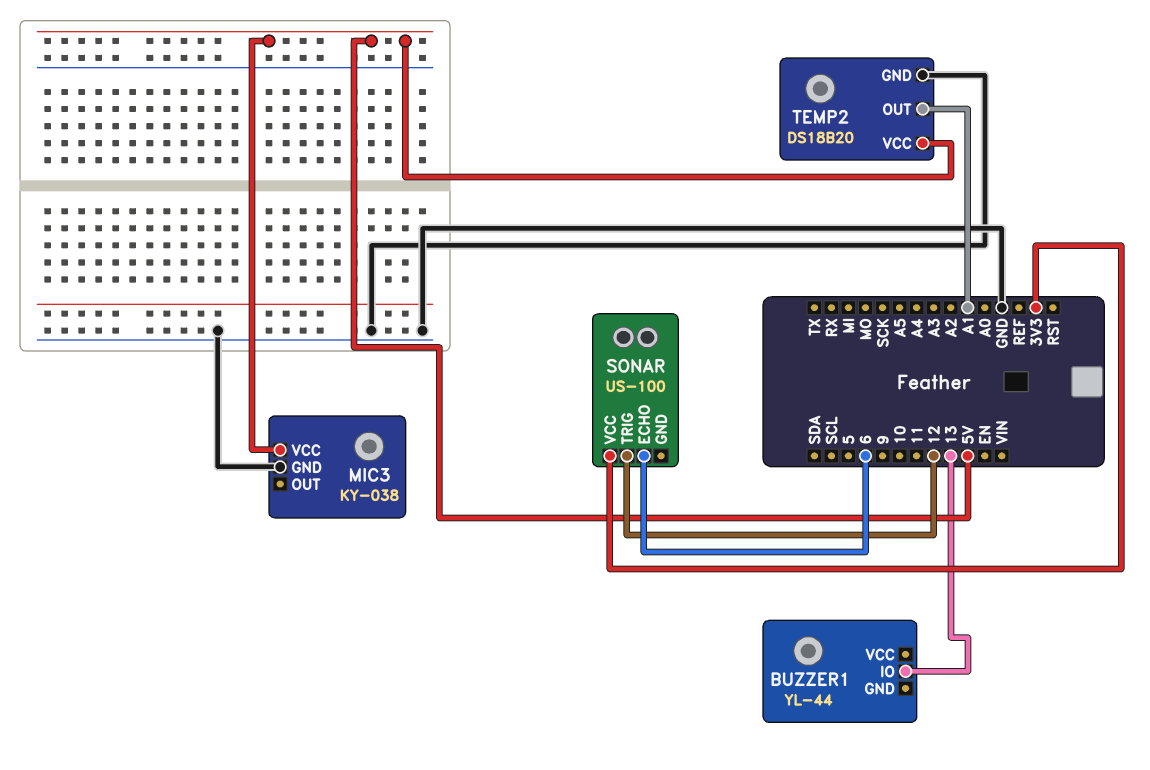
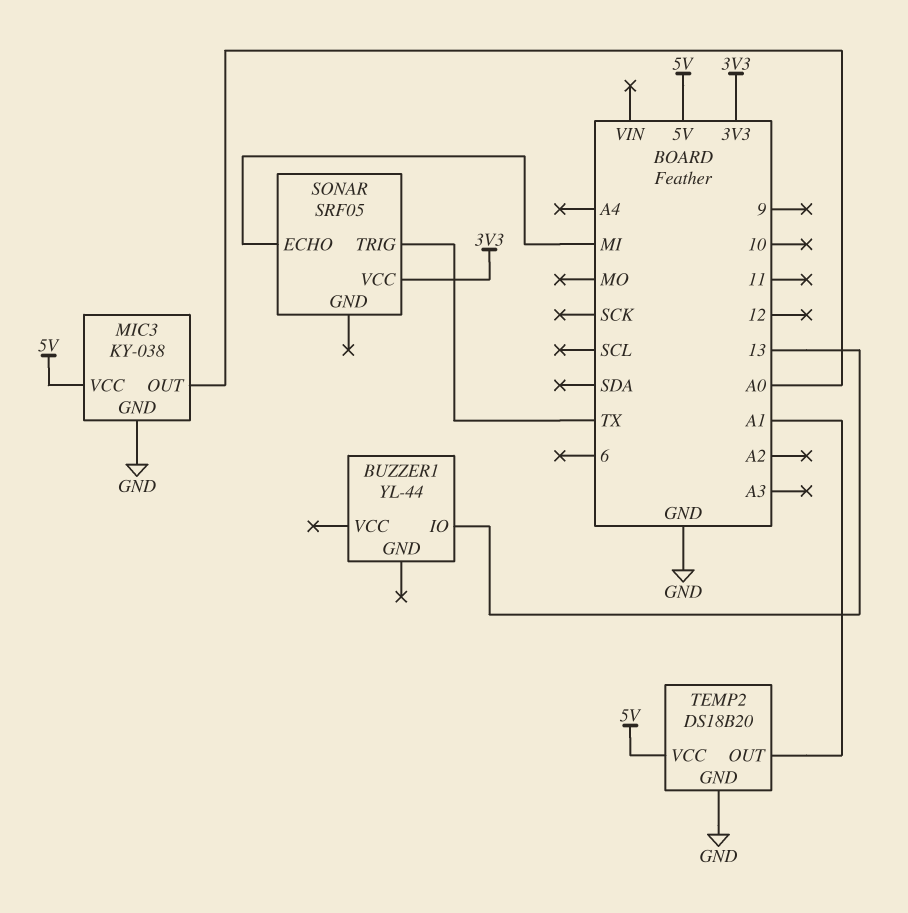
MIC3 pin OUT: none -> A0
SONAR: US-100 -> SRF05
SONAR pin ECHO: 6 -> MI
SONAR pin TRIG: 12 -> TX

